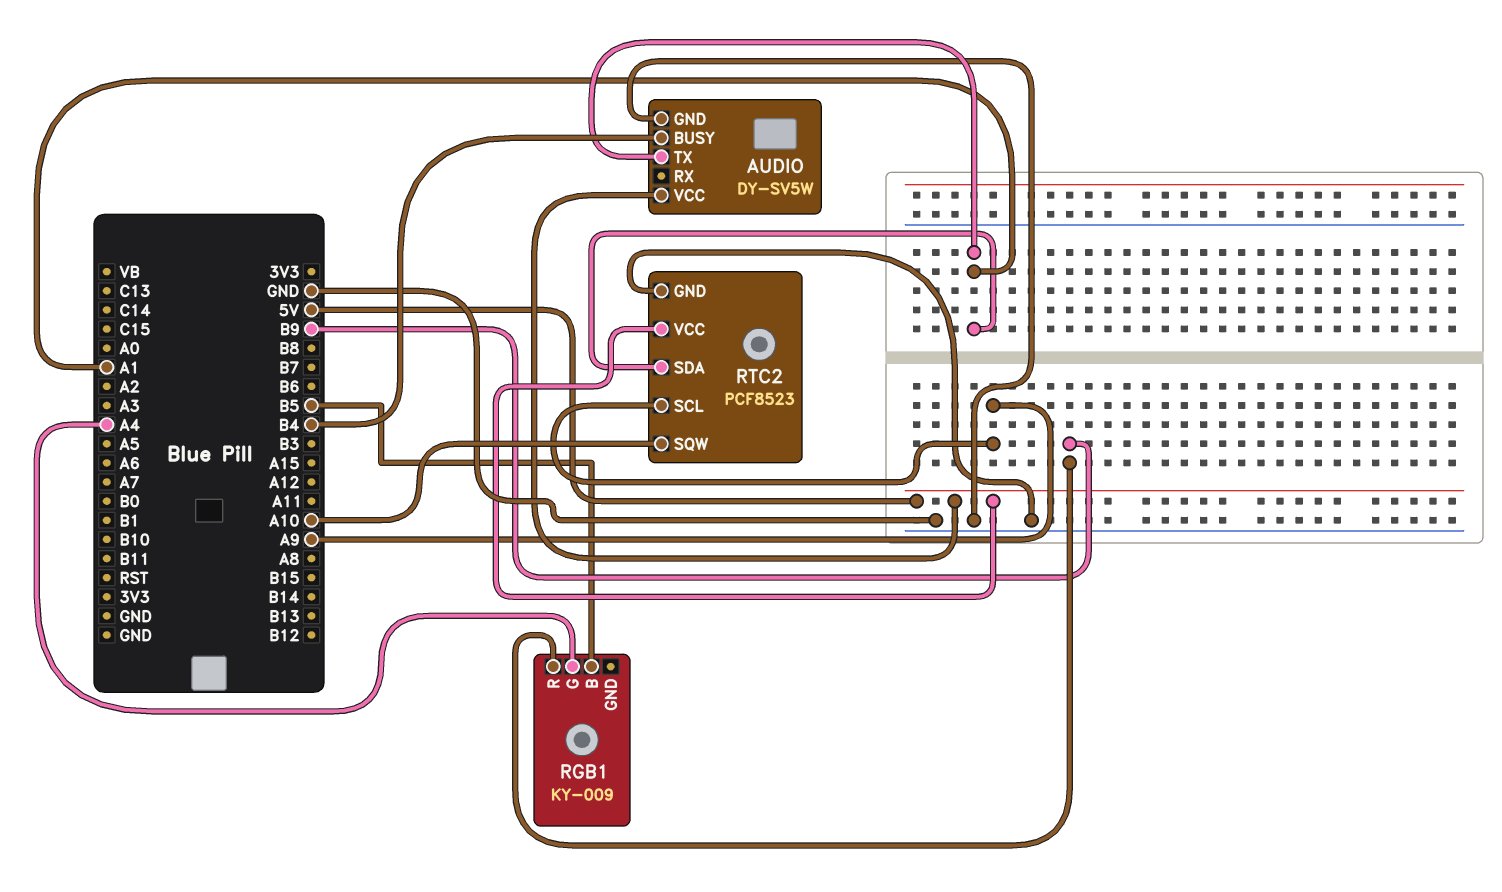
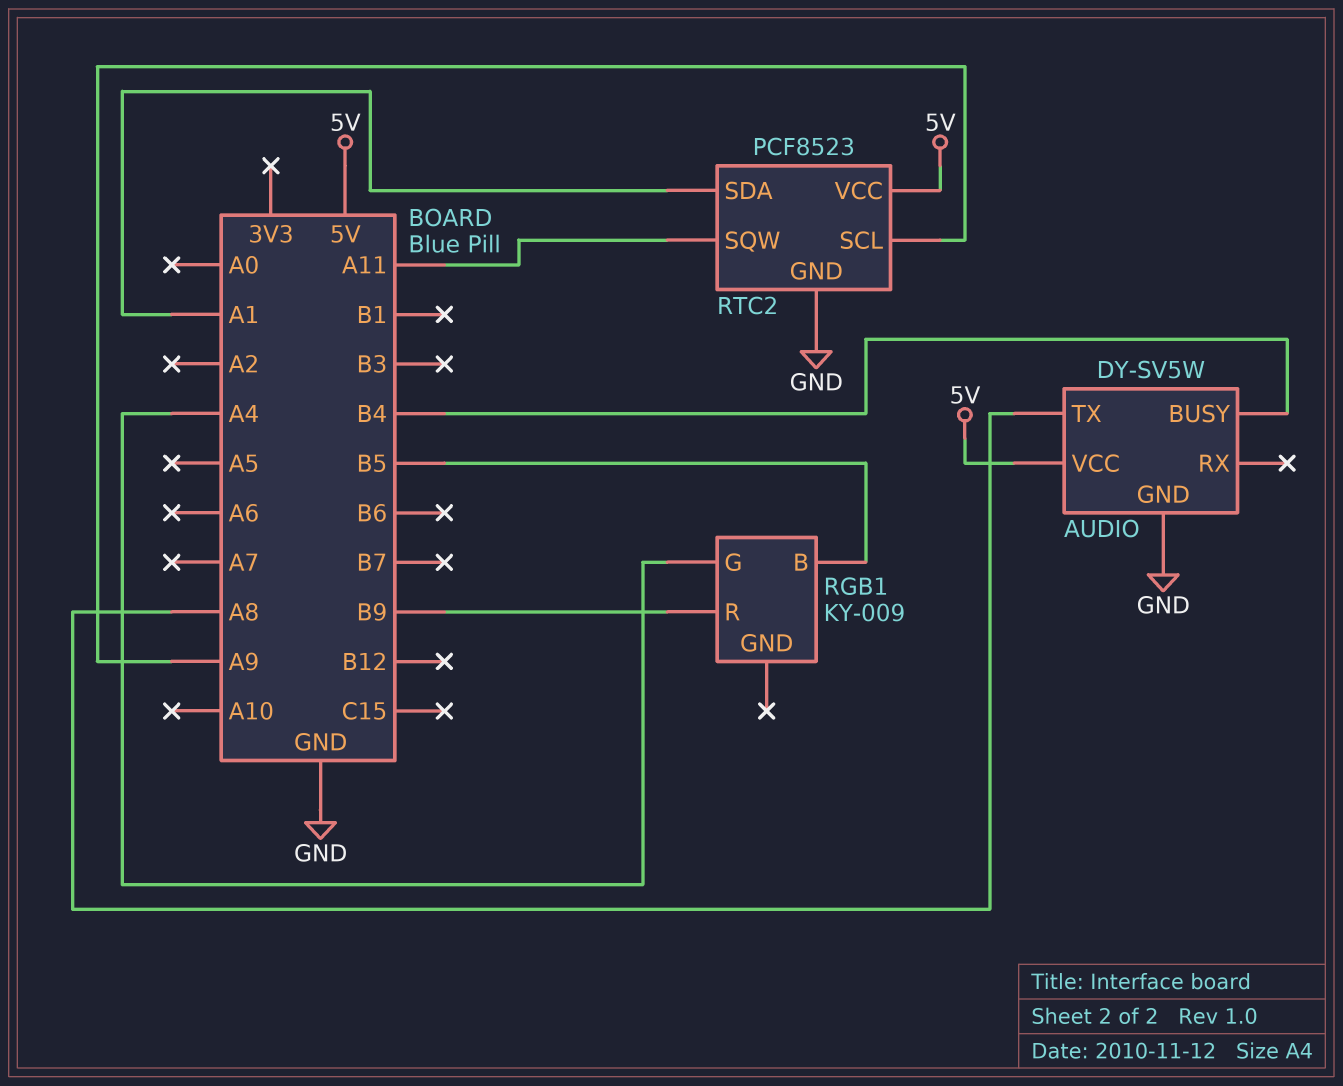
AUDIO pin TX: A1 -> A8
RTC2 pin SQW: A10 -> A11

